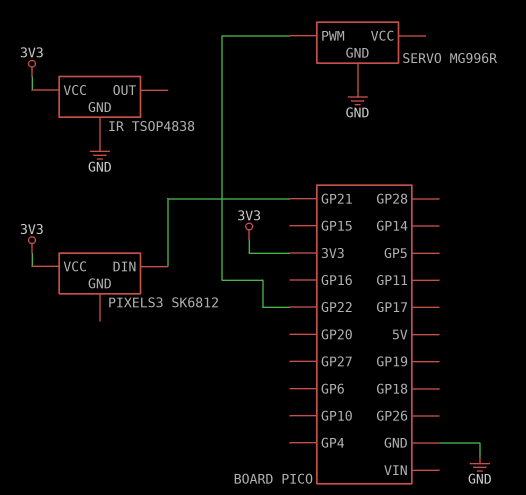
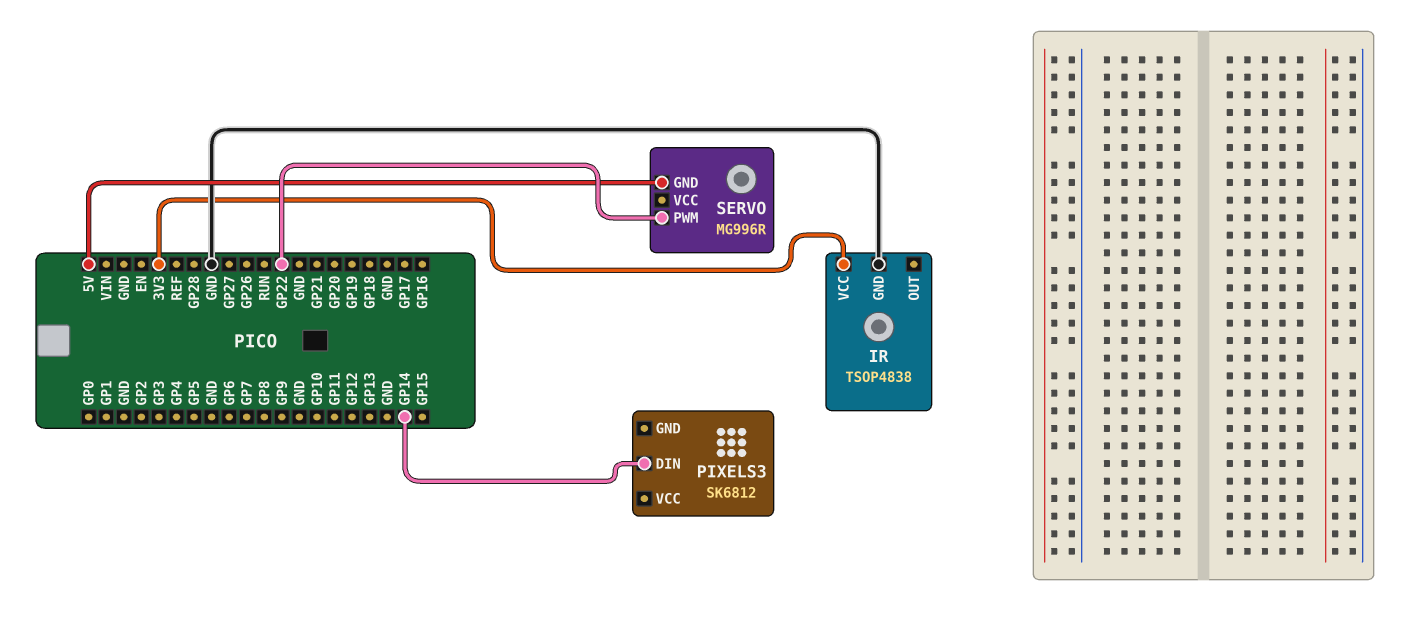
PIXELS3 pin DIN: GP21 -> GP14
PIXELS3 pin VCC: 3V3 -> none
SERVO pin GND: GND -> 5V

